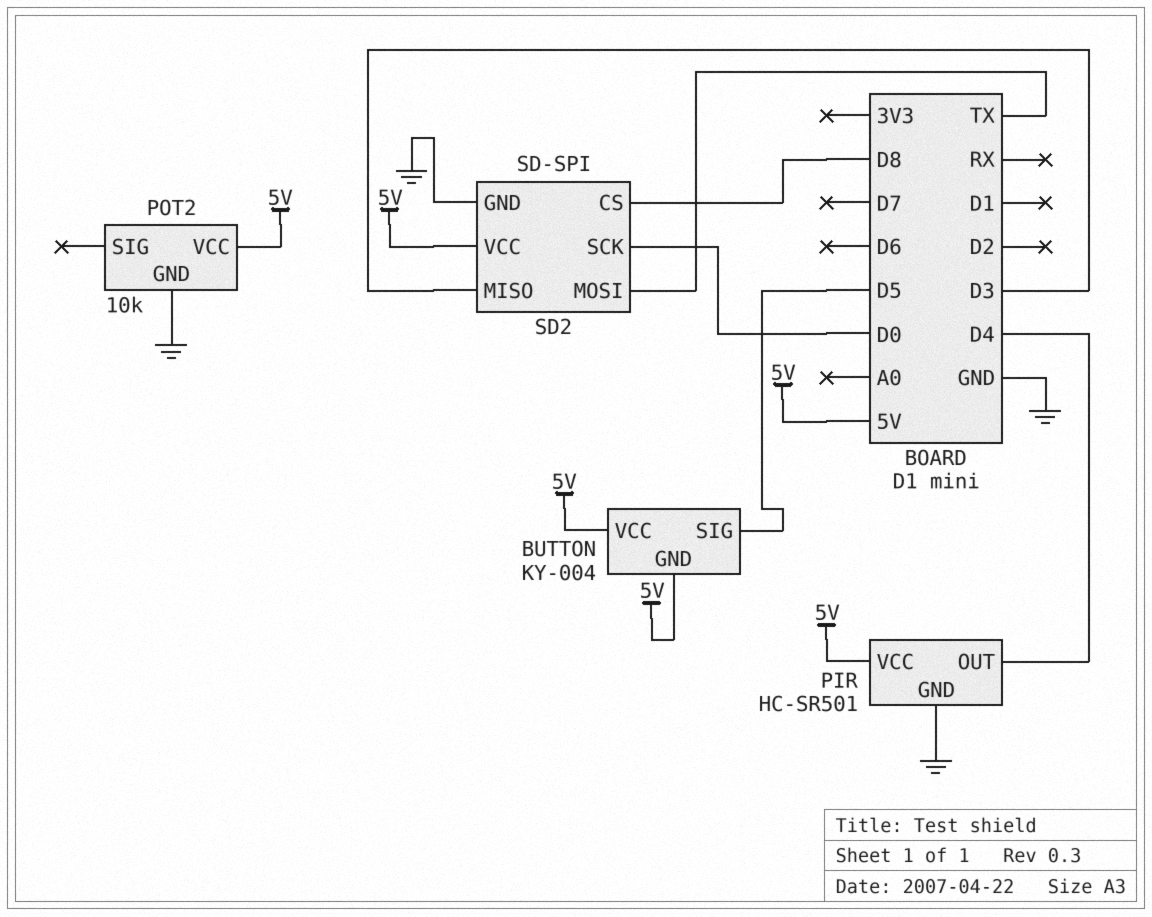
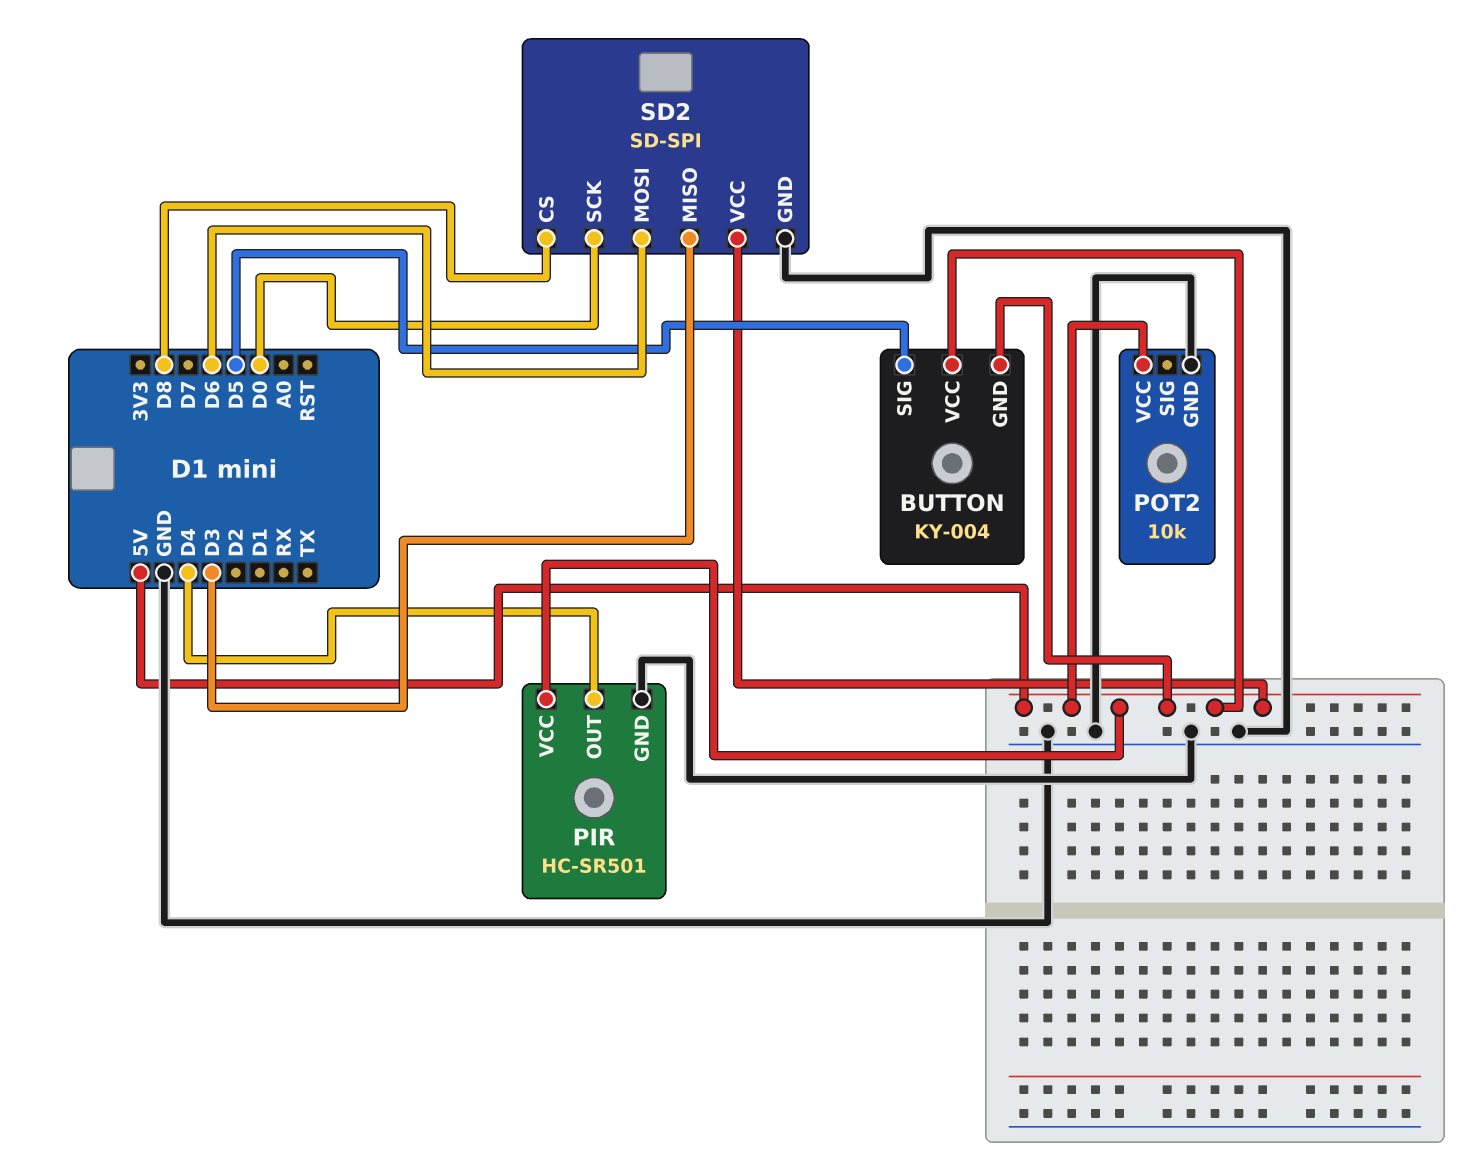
SD2 pin MOSI: TX -> D6

